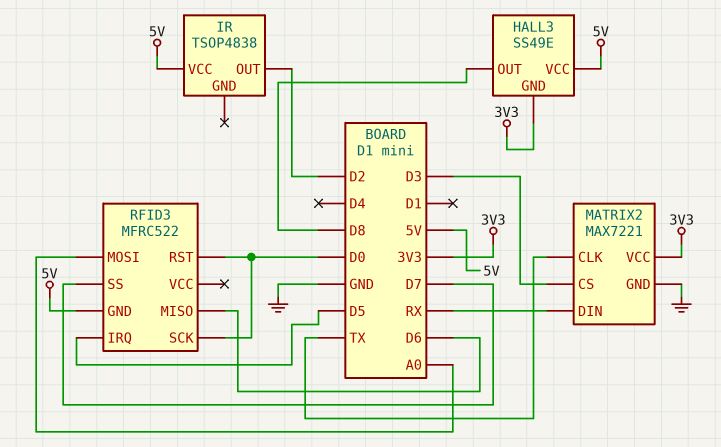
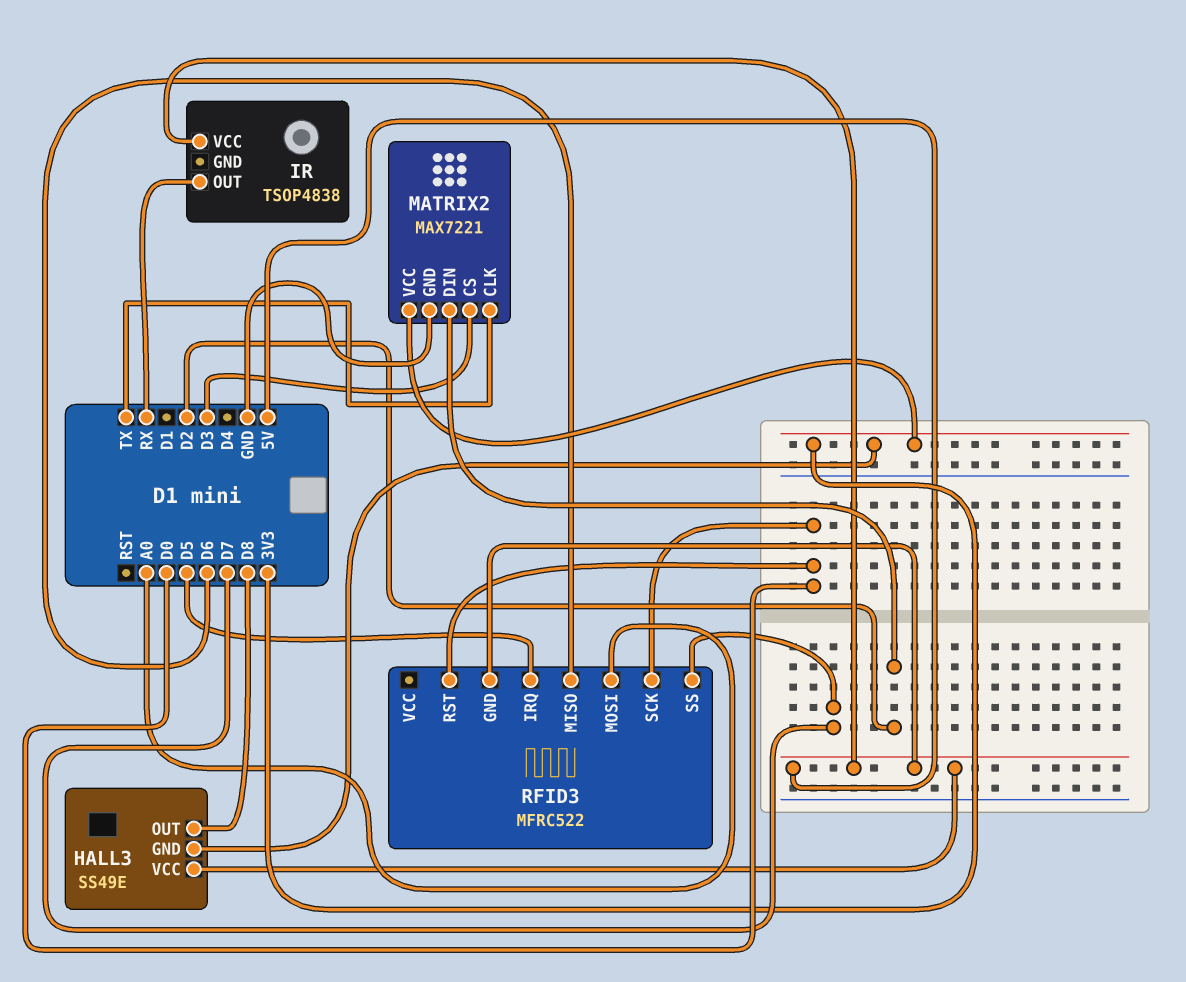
IR pin OUT: D2 -> RX
MATRIX2 pin DIN: RX -> D2

